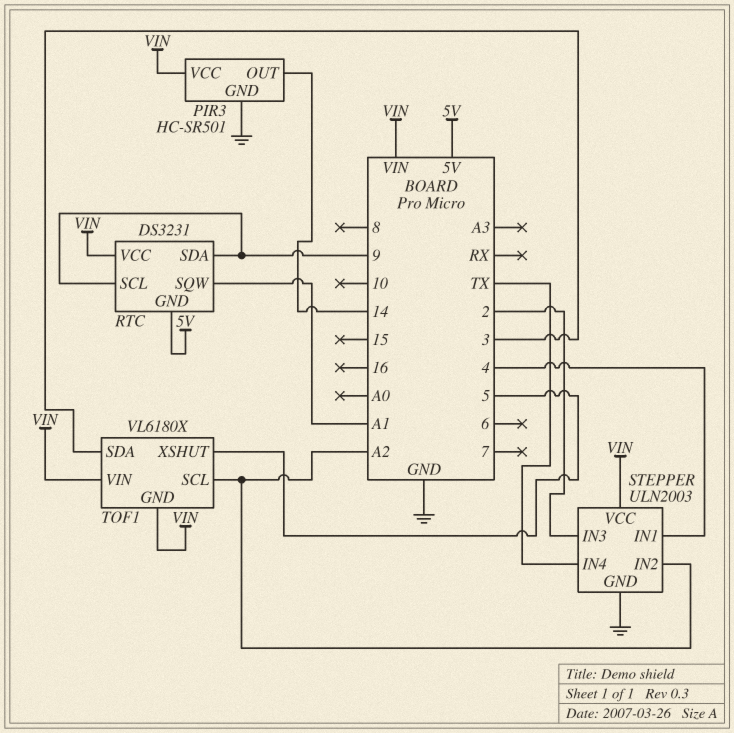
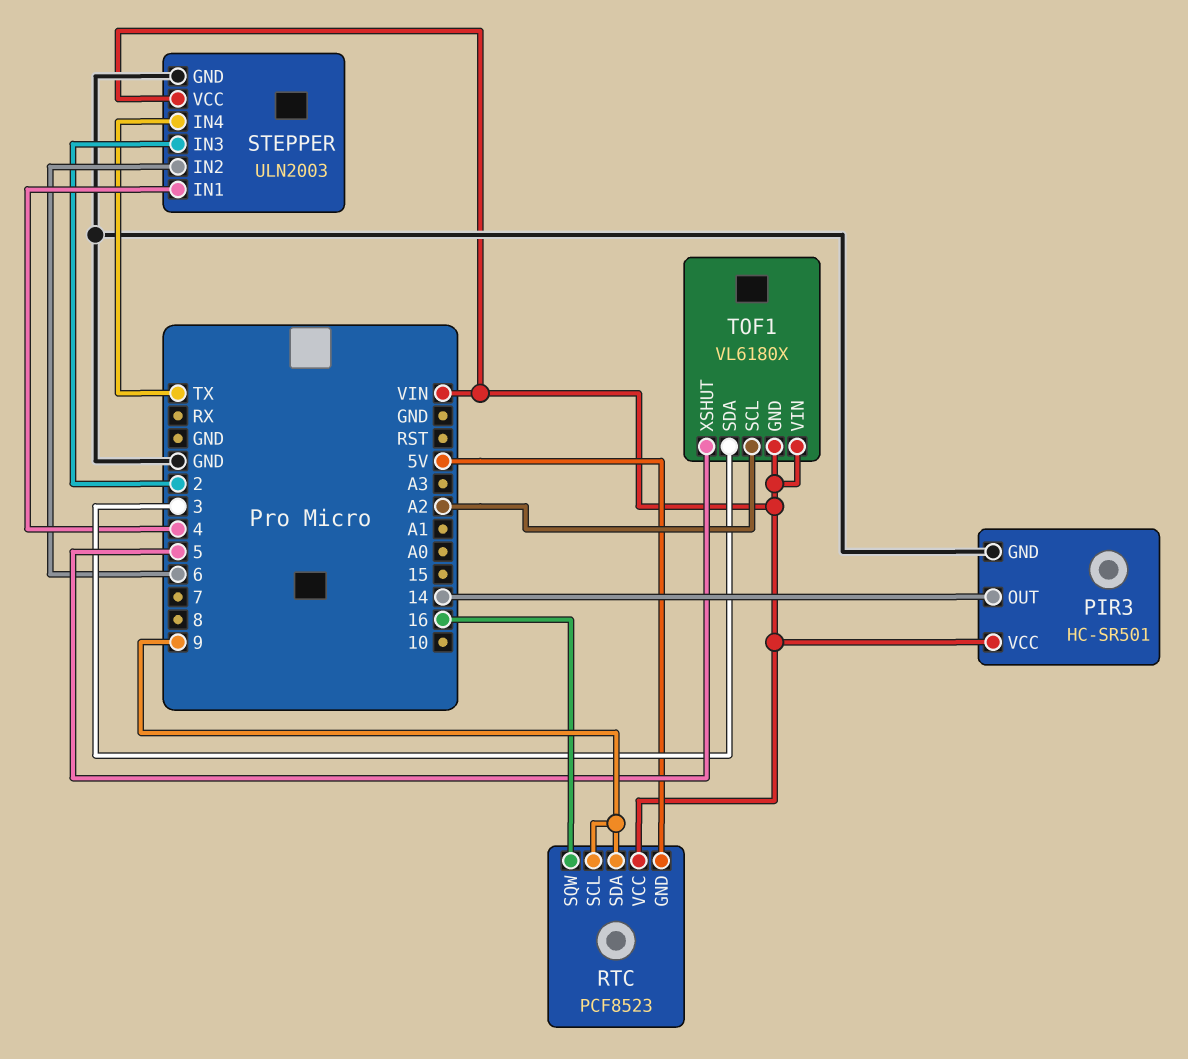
RTC: DS3231 -> PCF8523
RTC pin SQW: A1 -> 16
STEPPER pin IN2: A2 -> 6

